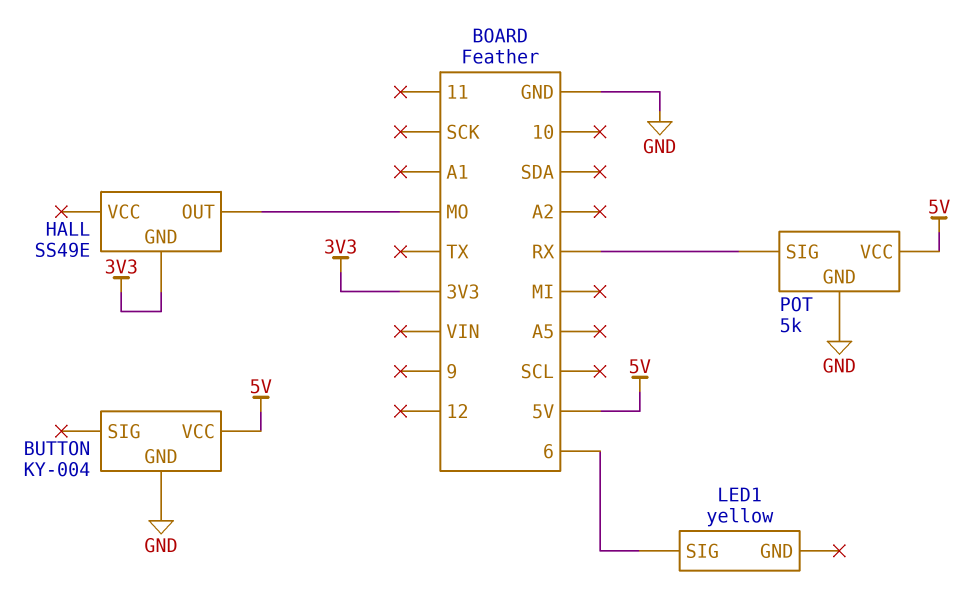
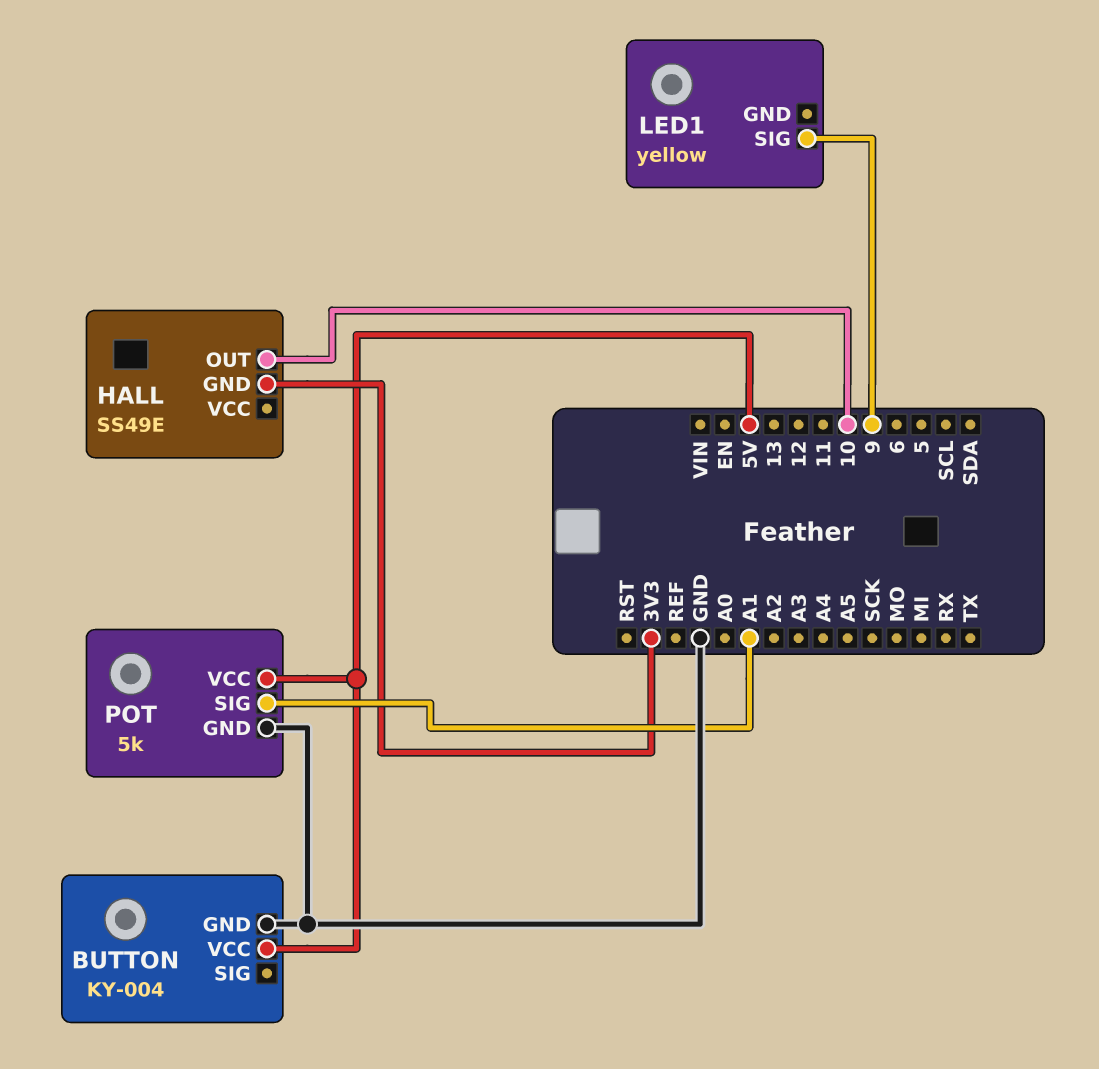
HALL pin OUT: MO -> 10
LED1 pin SIG: 6 -> 9
POT pin SIG: RX -> A1

